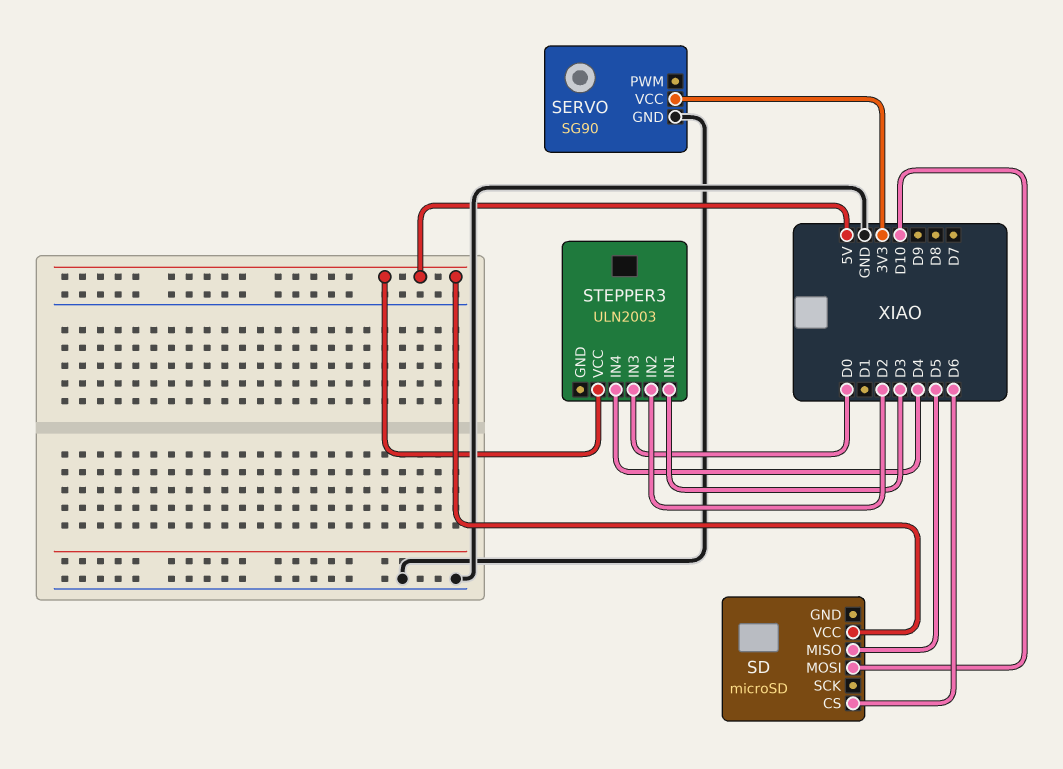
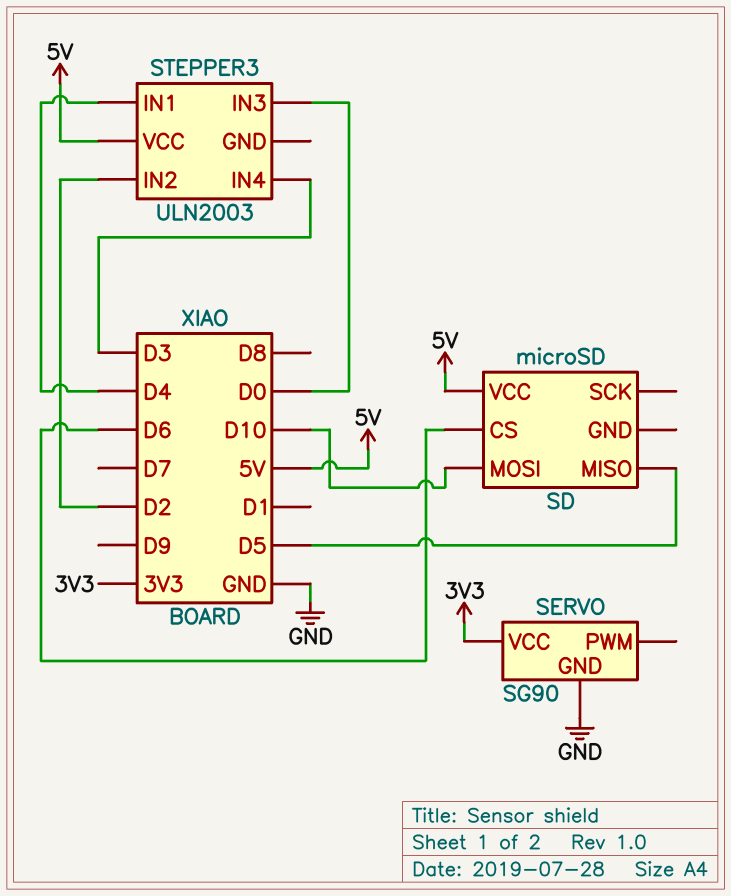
STEPPER3 pin IN1: D3 -> D4
STEPPER3 pin IN4: D4 -> D3

